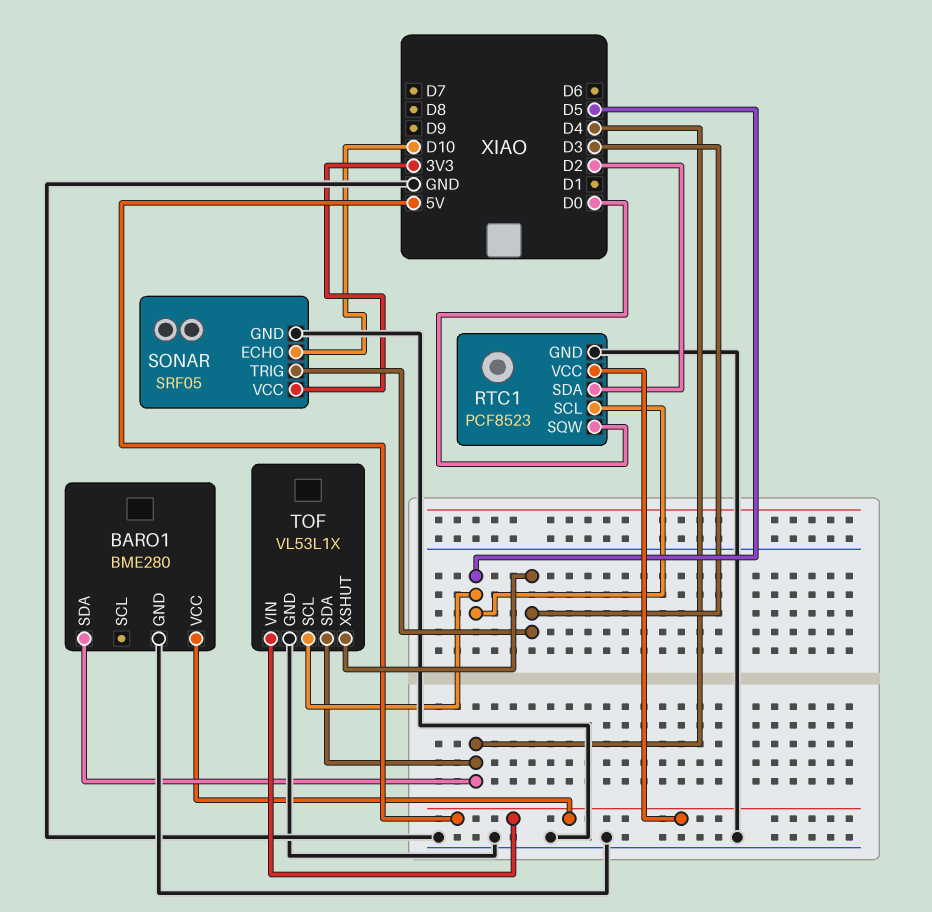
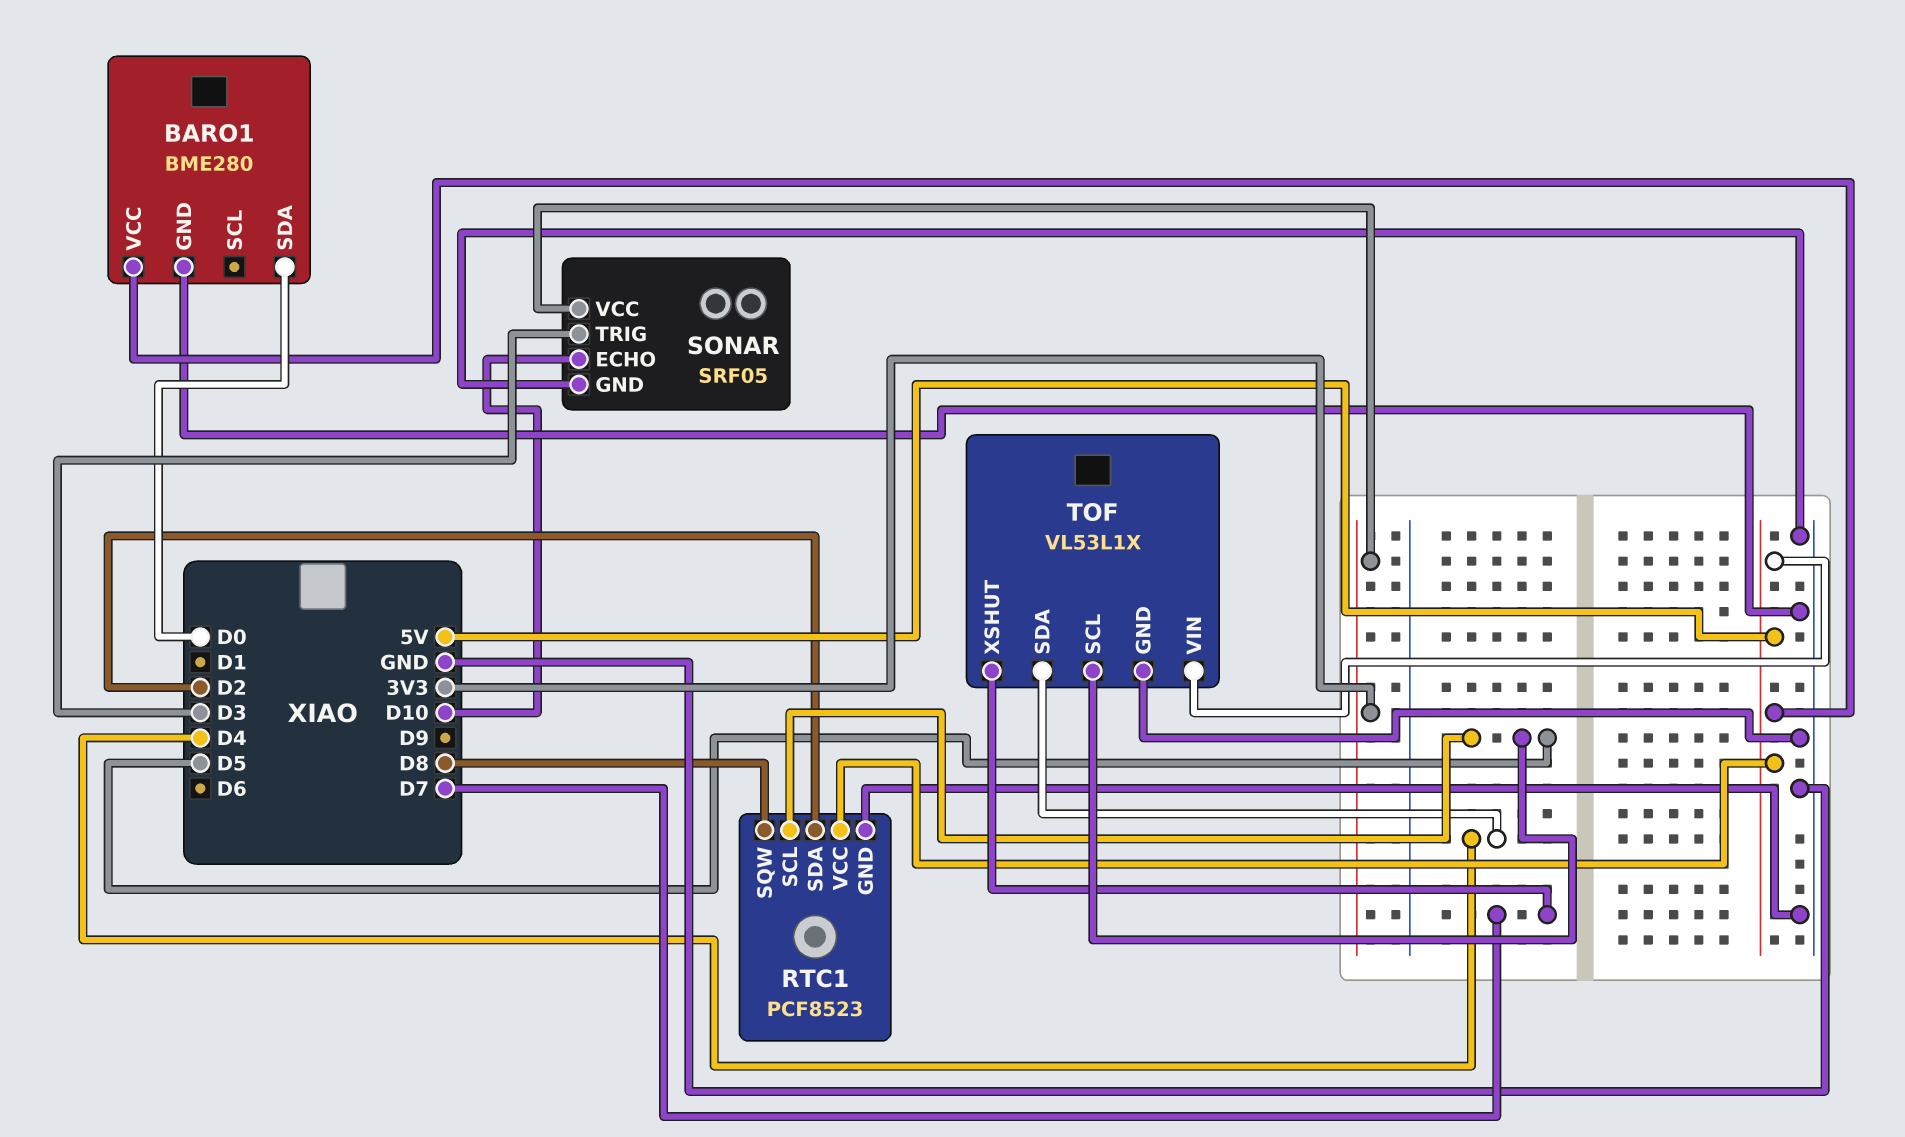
BARO1 pin SDA: D4 -> D0
RTC1 pin SQW: D0 -> D8
TOF pin XSHUT: D3 -> D7

